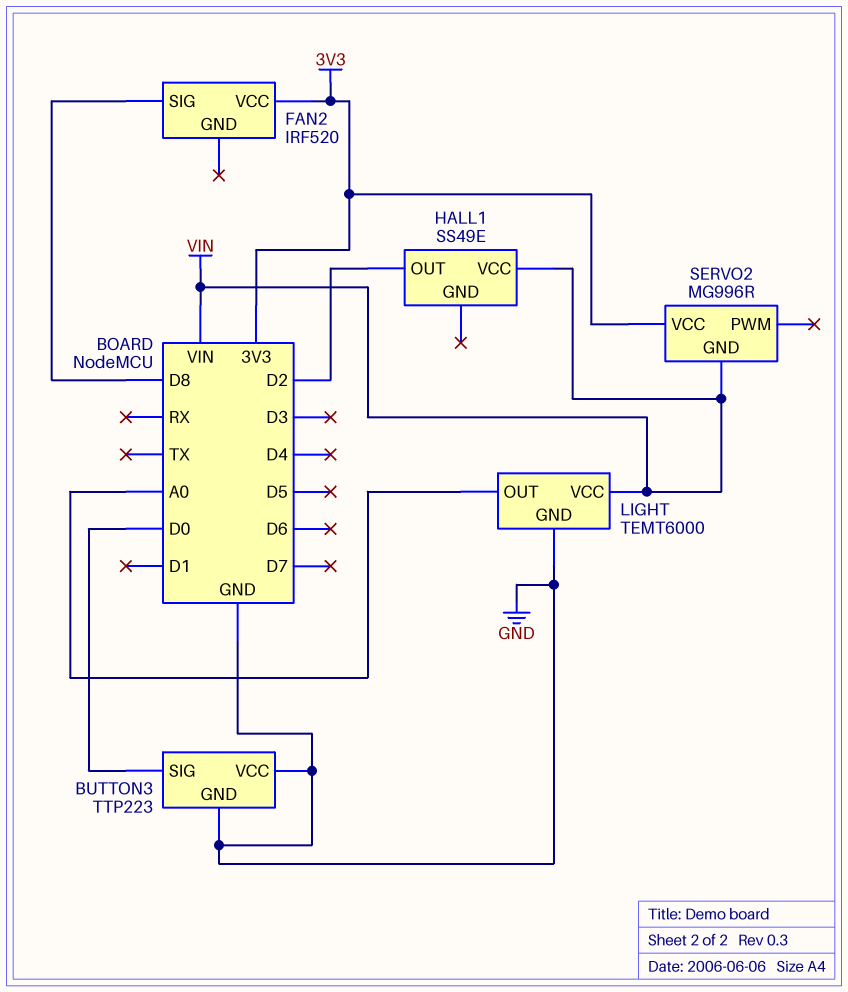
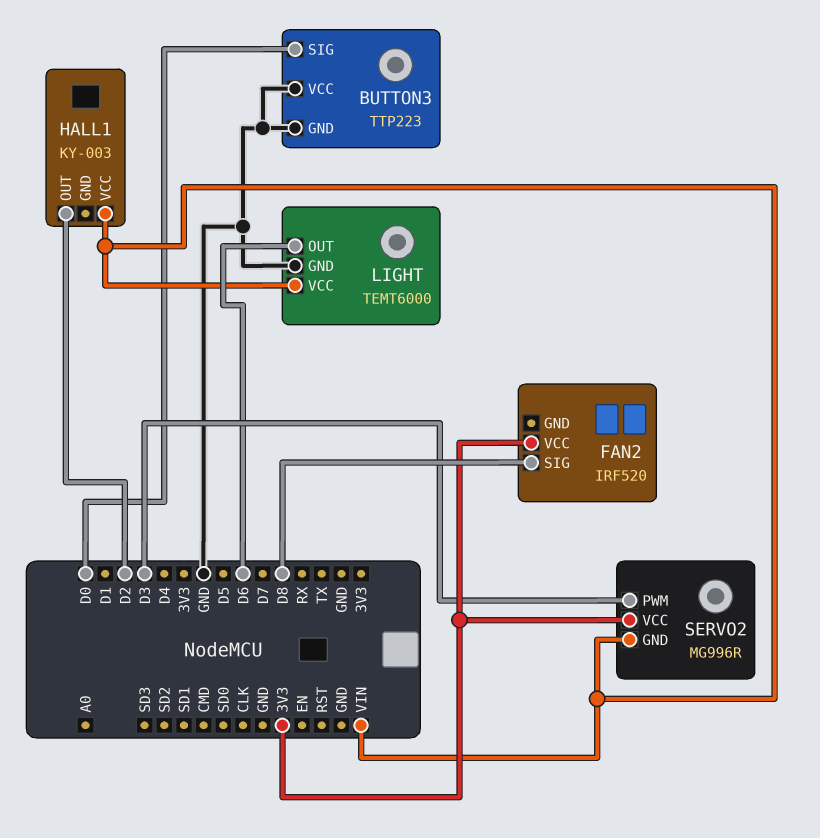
HALL1: SS49E -> KY-003
LIGHT pin OUT: A0 -> D6
SERVO2 pin PWM: none -> D3

